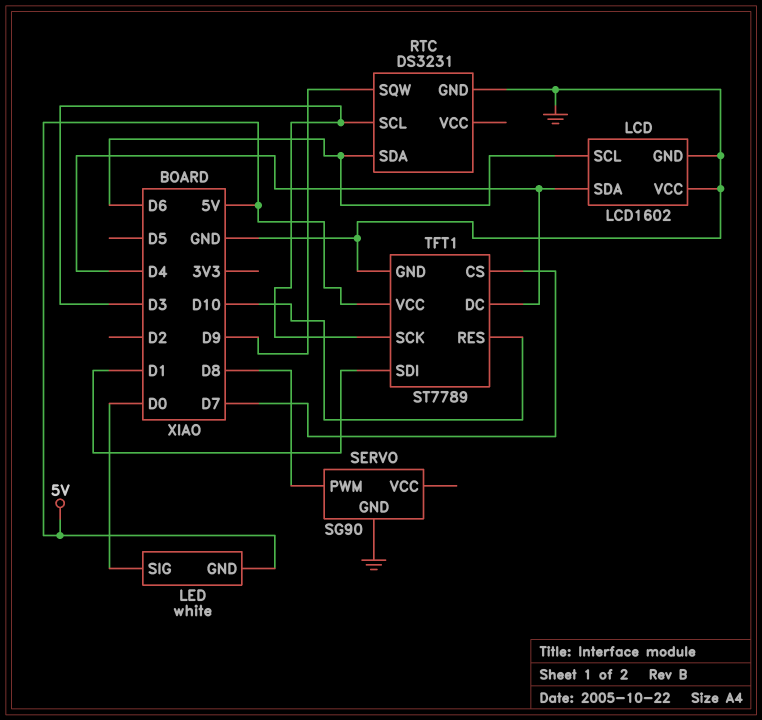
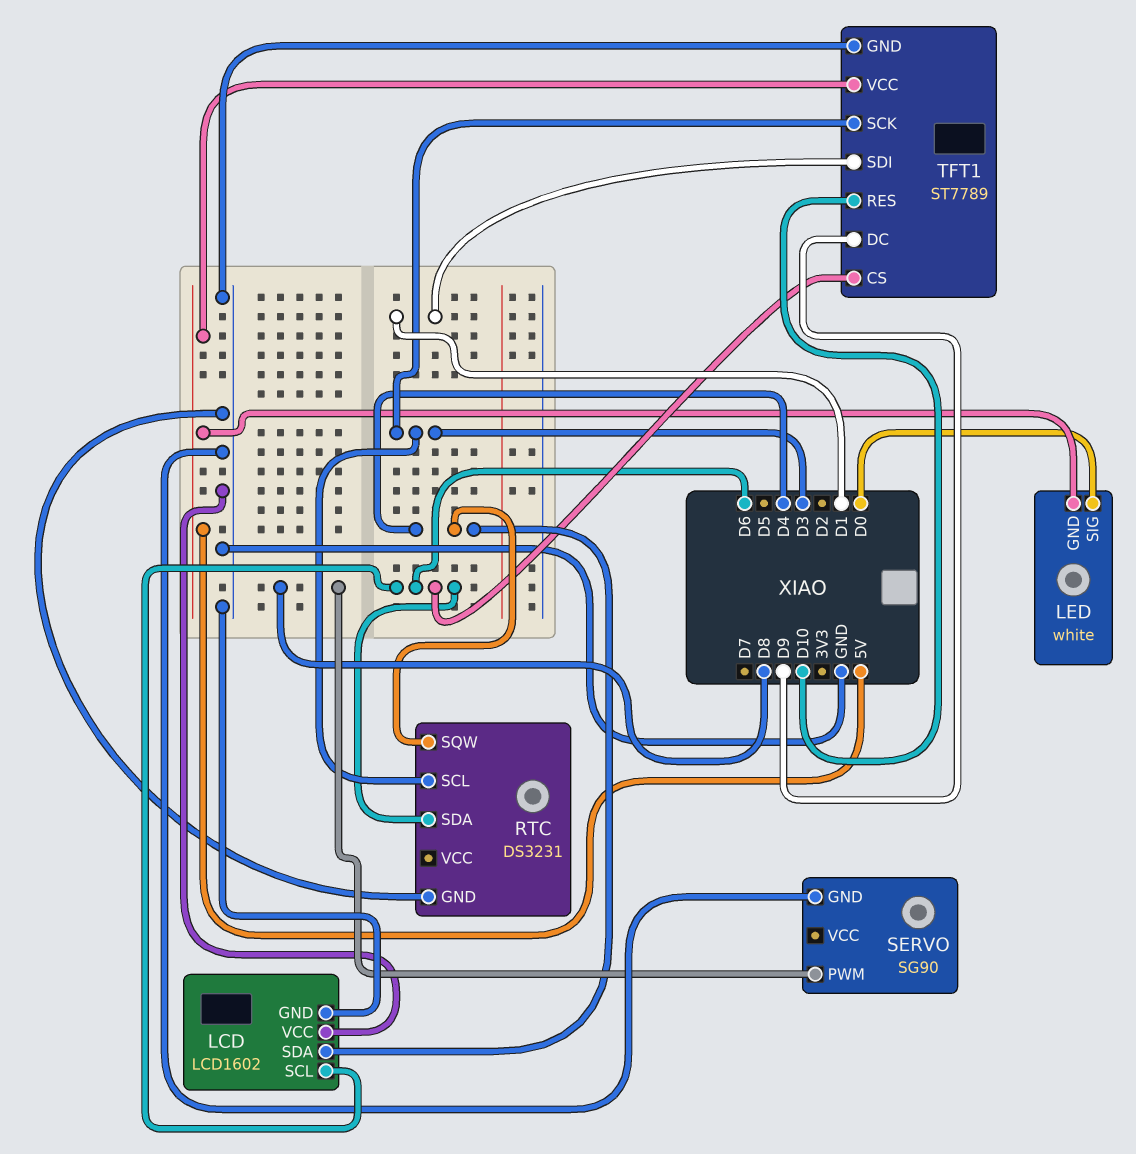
RTC pin SQW: D9 -> D4
TFT1 pin CS: D7 -> D6
TFT1 pin DC: D4 -> D9

